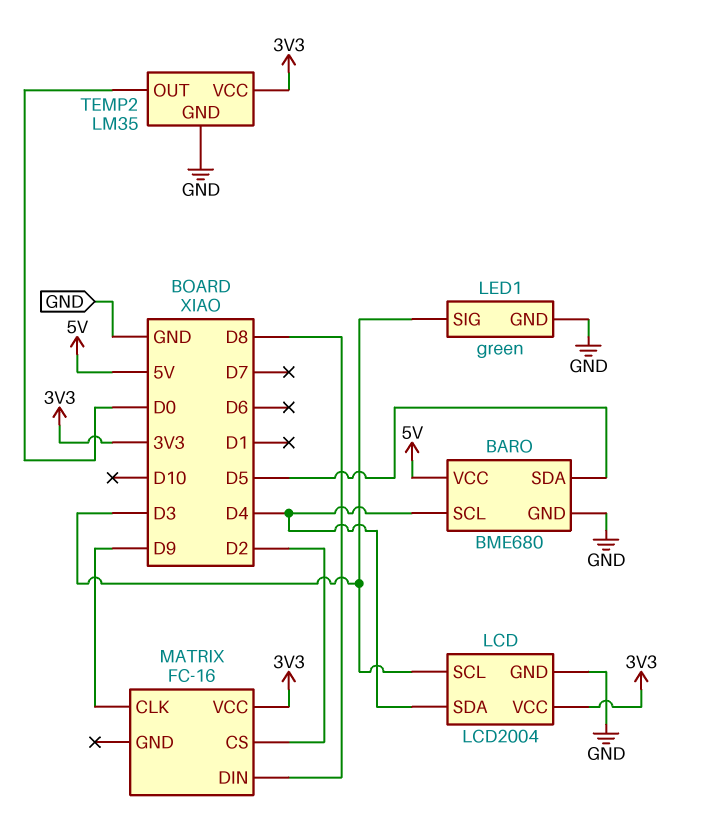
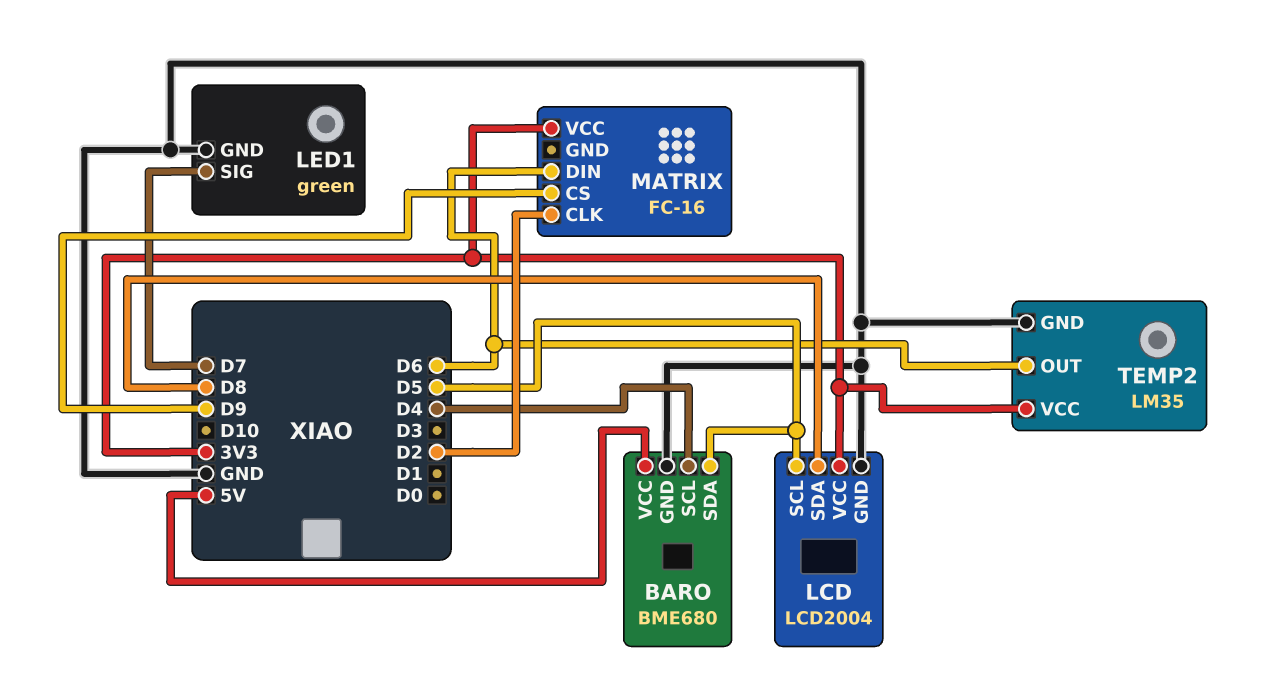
LCD pin SCL: D3 -> D5
LCD pin SDA: D4 -> D8
LED1 pin SIG: D3 -> D7
MATRIX pin CLK: D9 -> D2
MATRIX pin CS: D2 -> D9
MATRIX pin DIN: D8 -> D6
TEMP2 pin OUT: D0 -> D6

